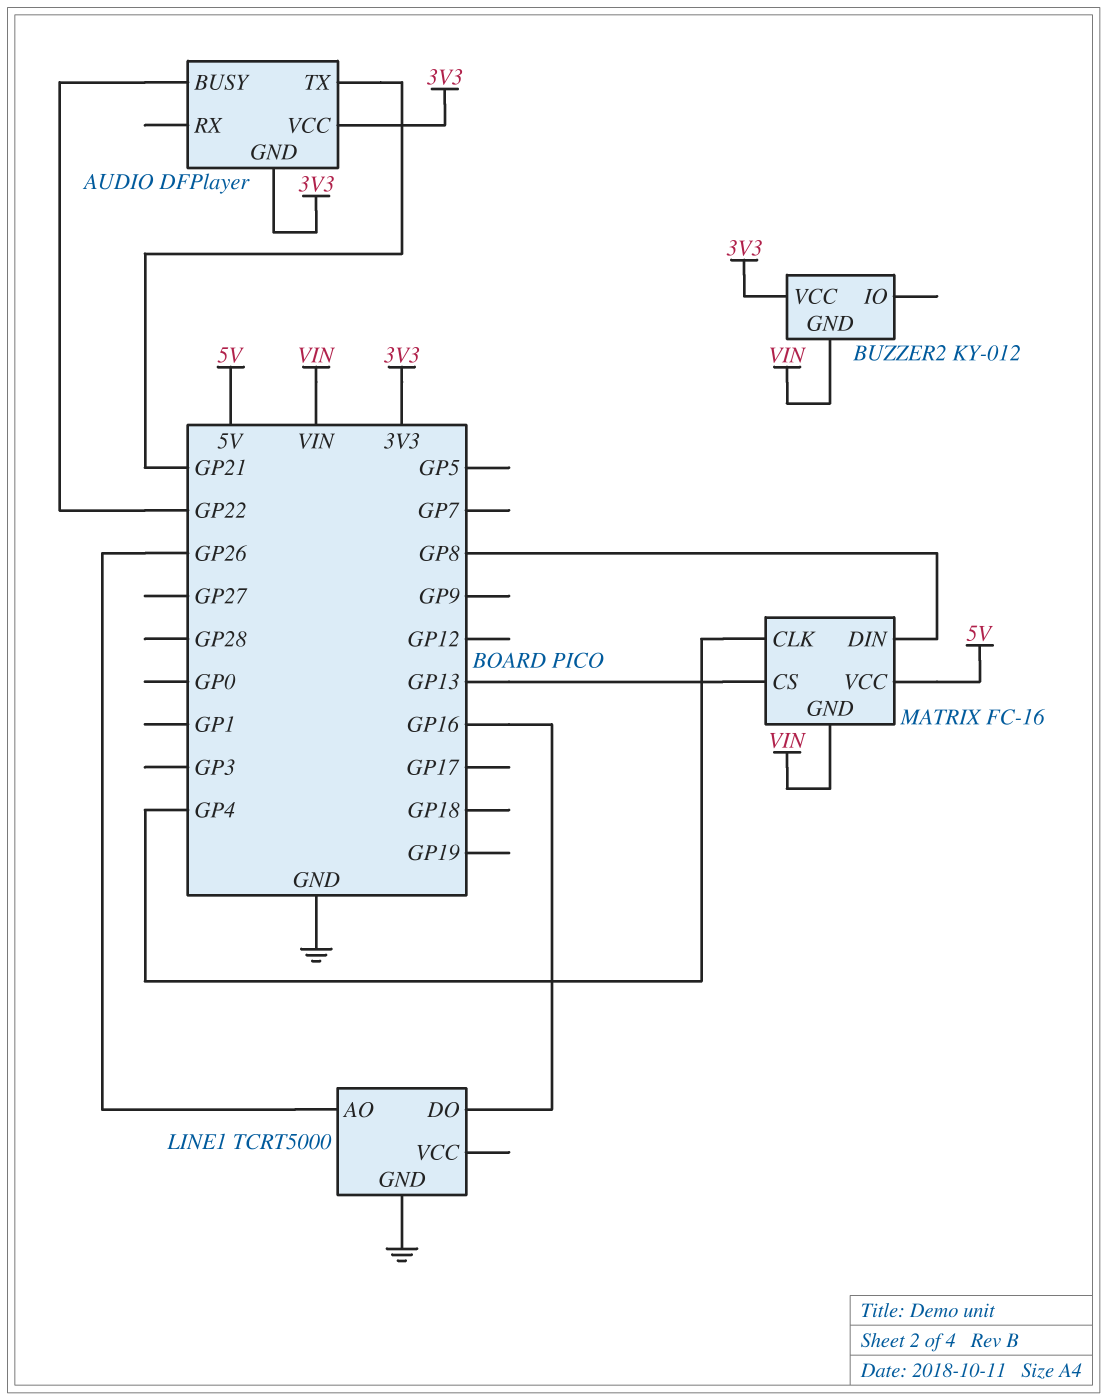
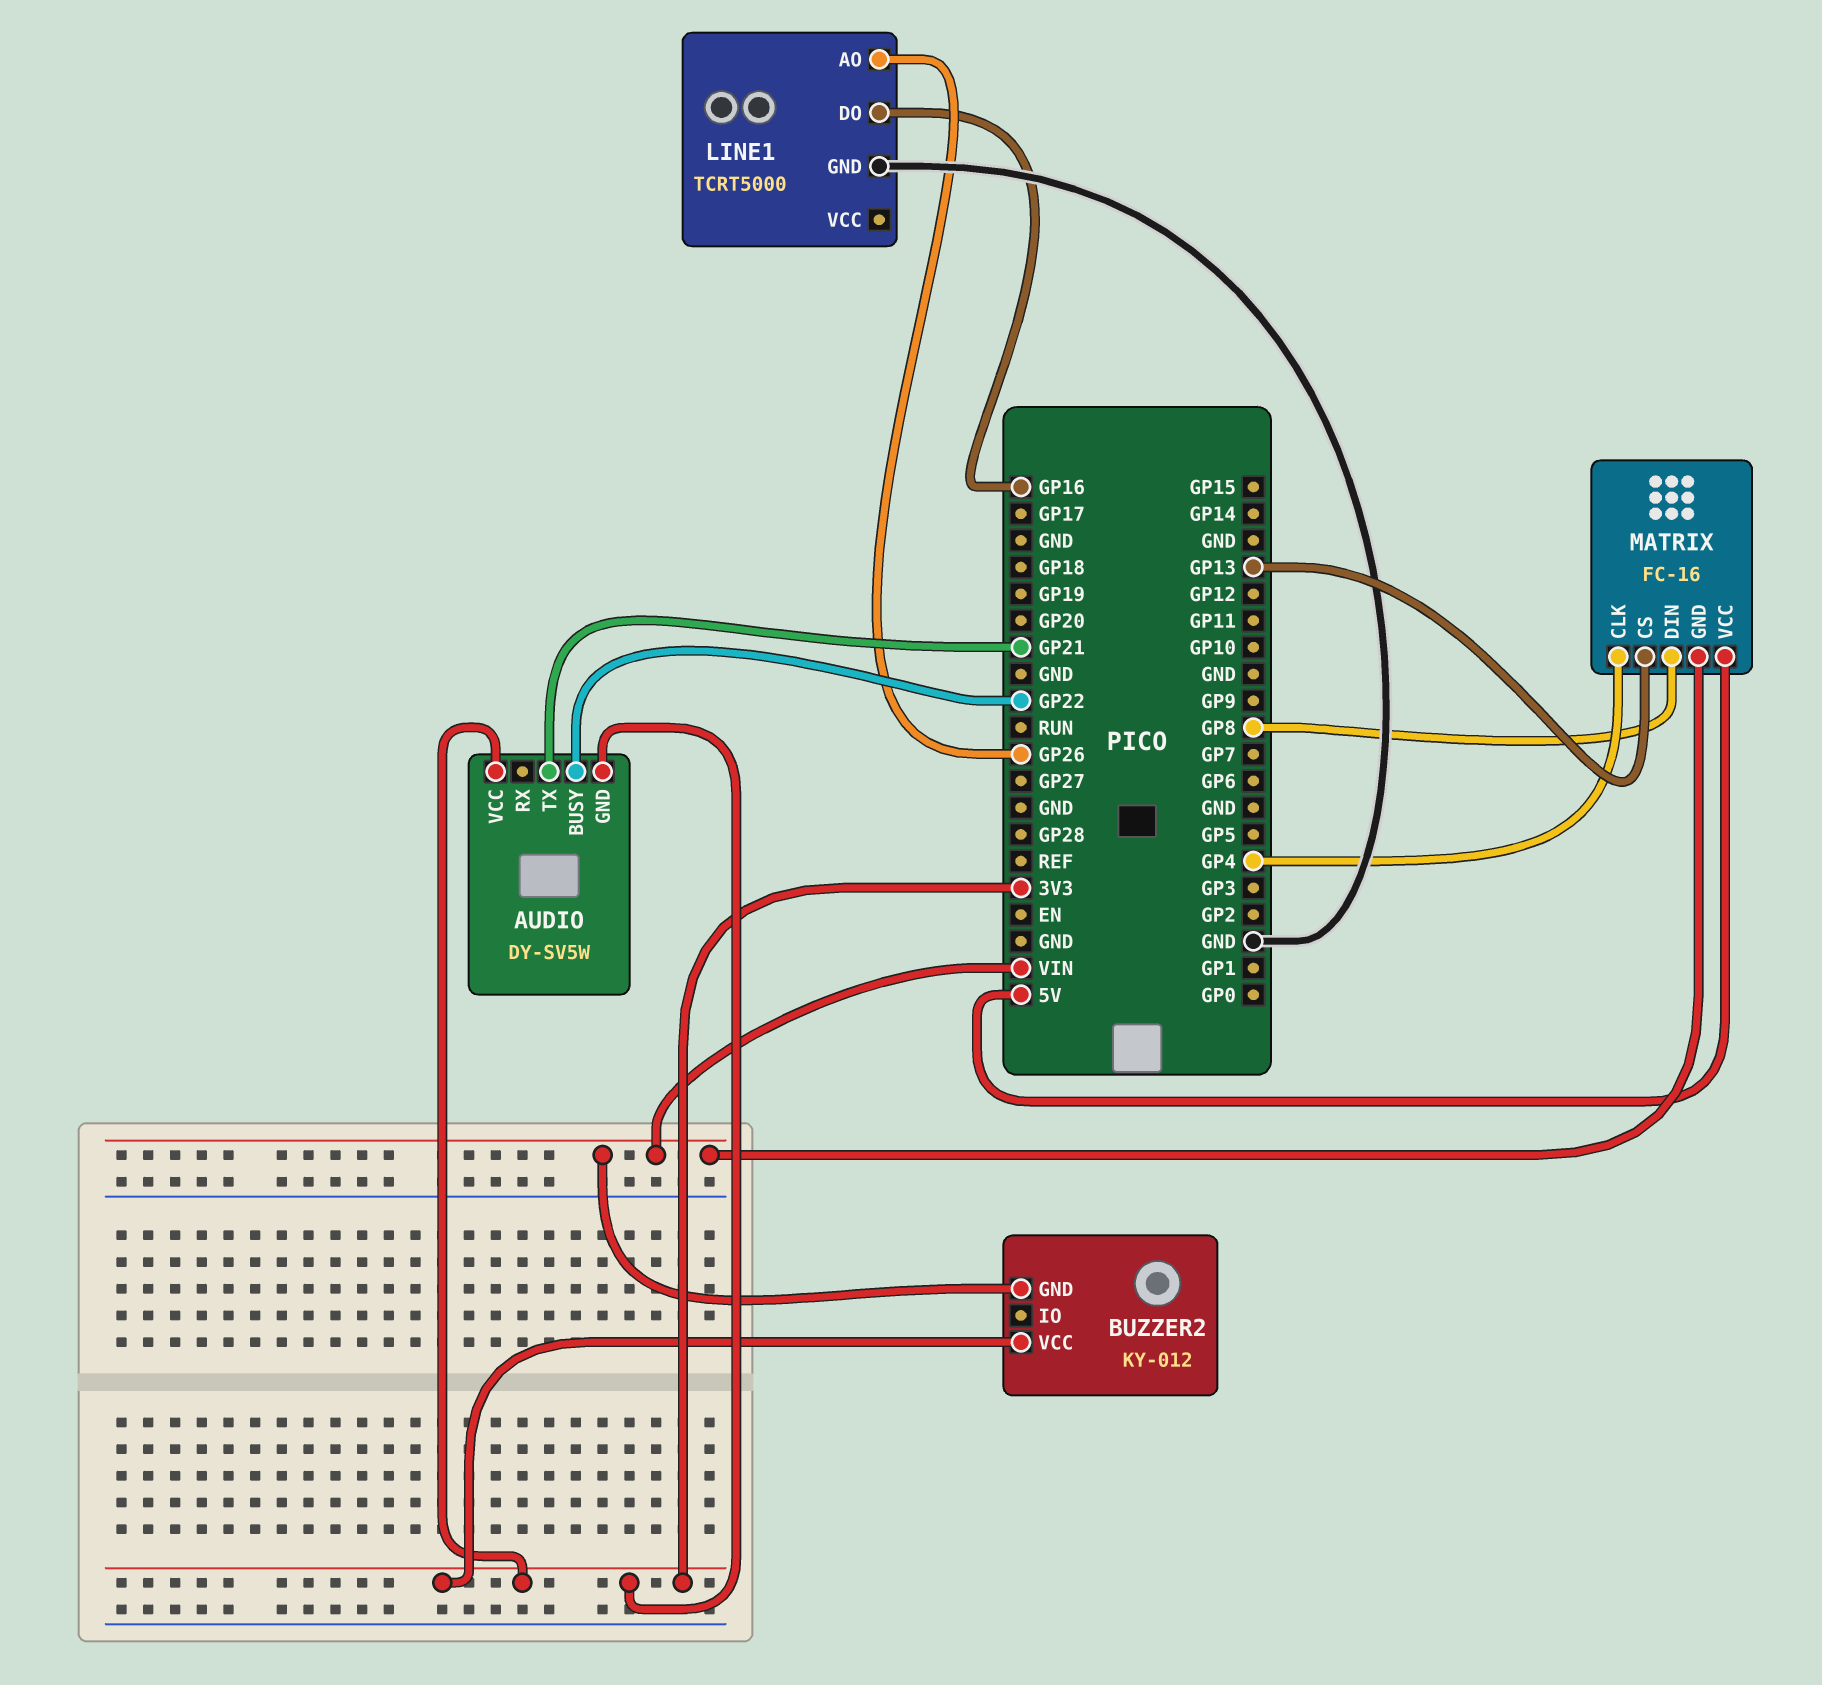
AUDIO: DFPlayer -> DY-SV5W

